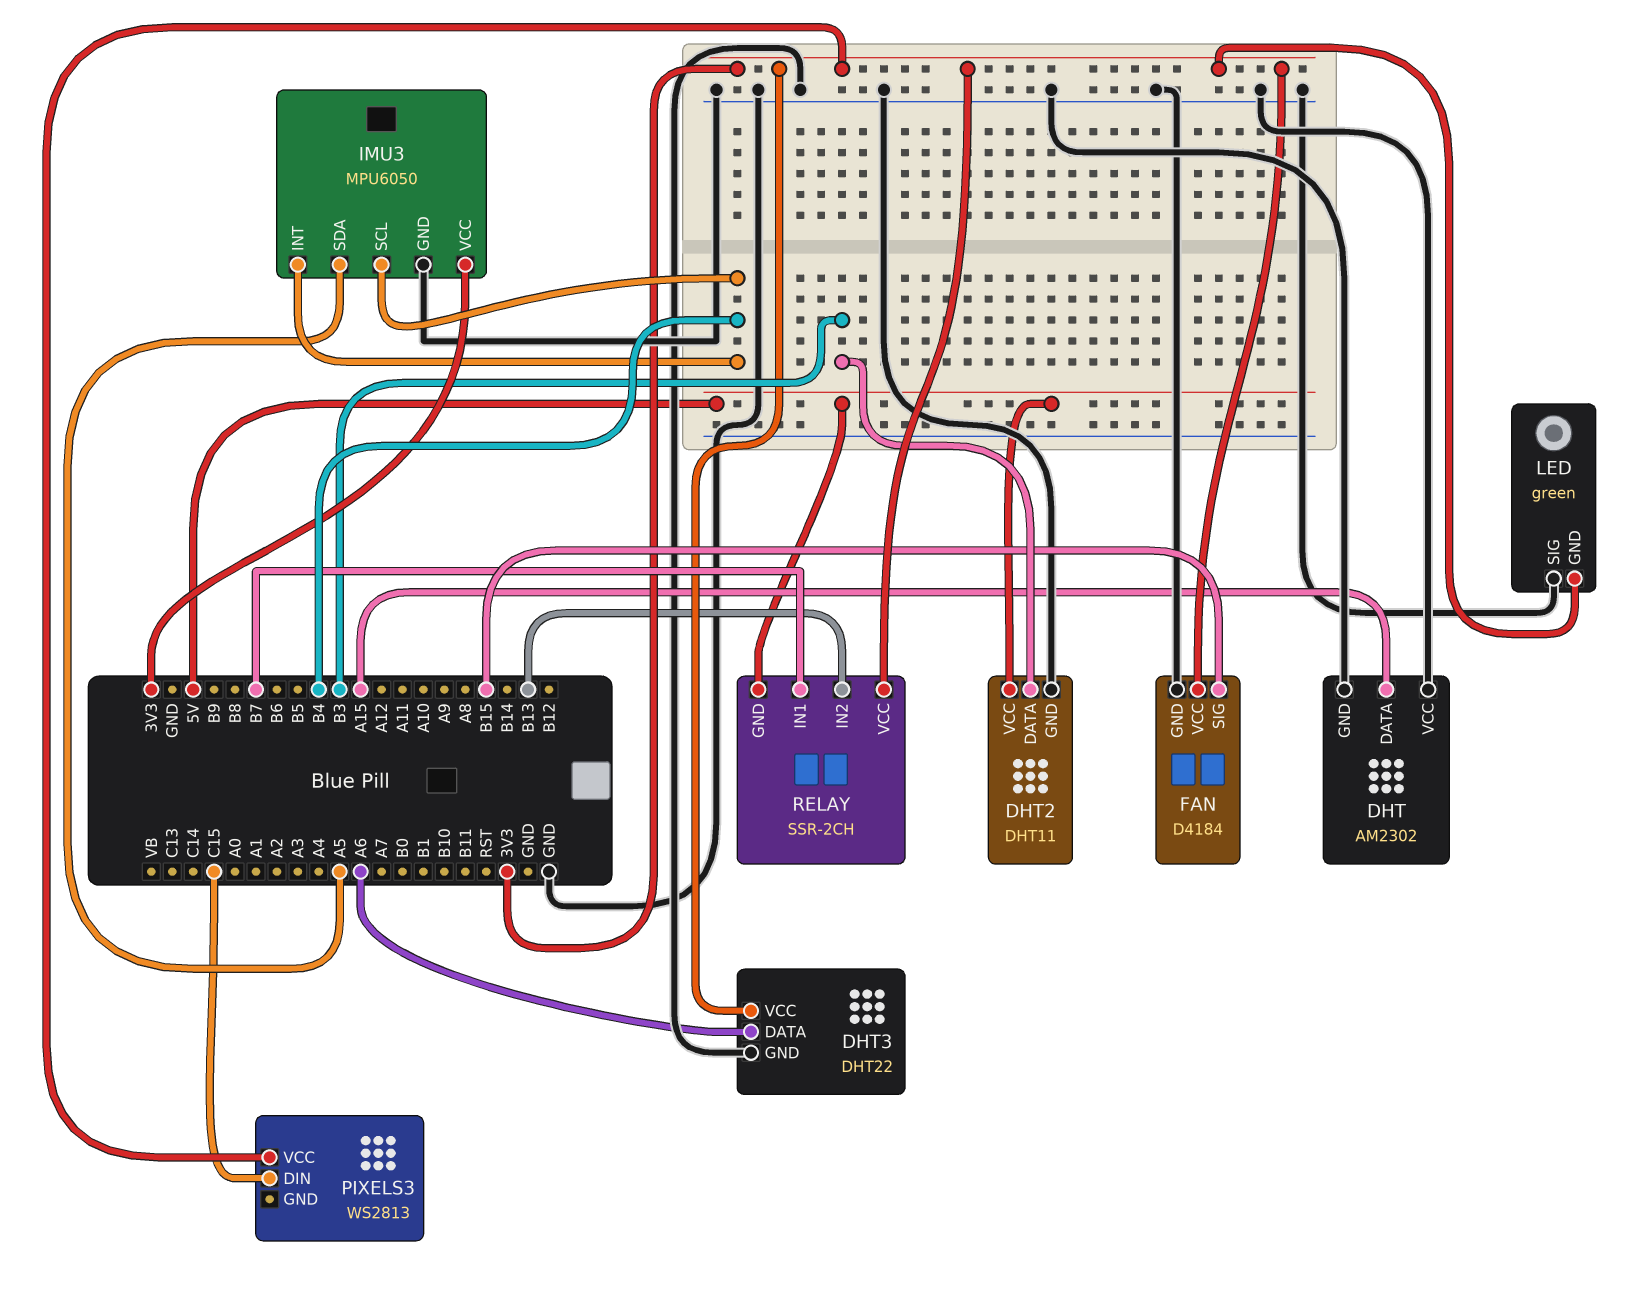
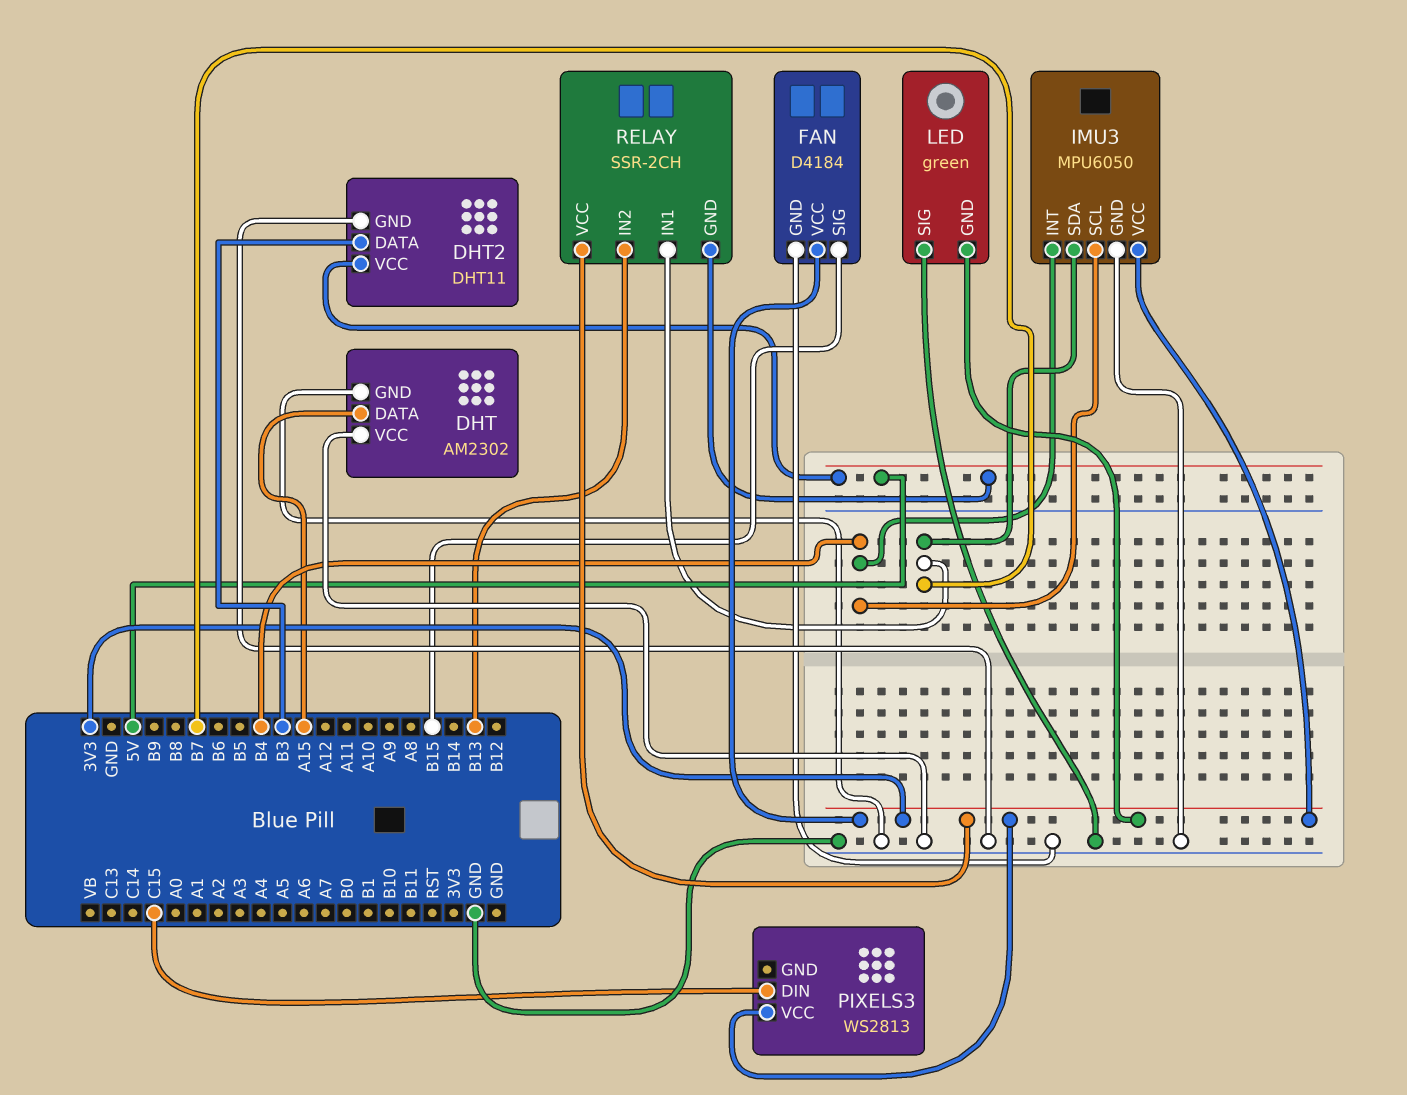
DHT3: DHT22 -> none
DHT3 pin DATA: A6 -> none
DHT3 pin GND: GND -> none
DHT3 pin VCC: 3V3 -> none
IMU3 pin SDA: A5 -> B7

